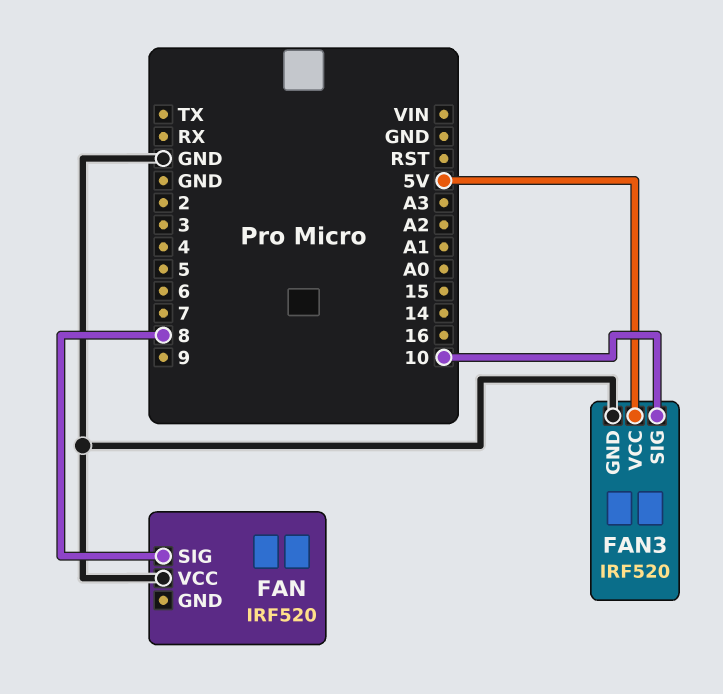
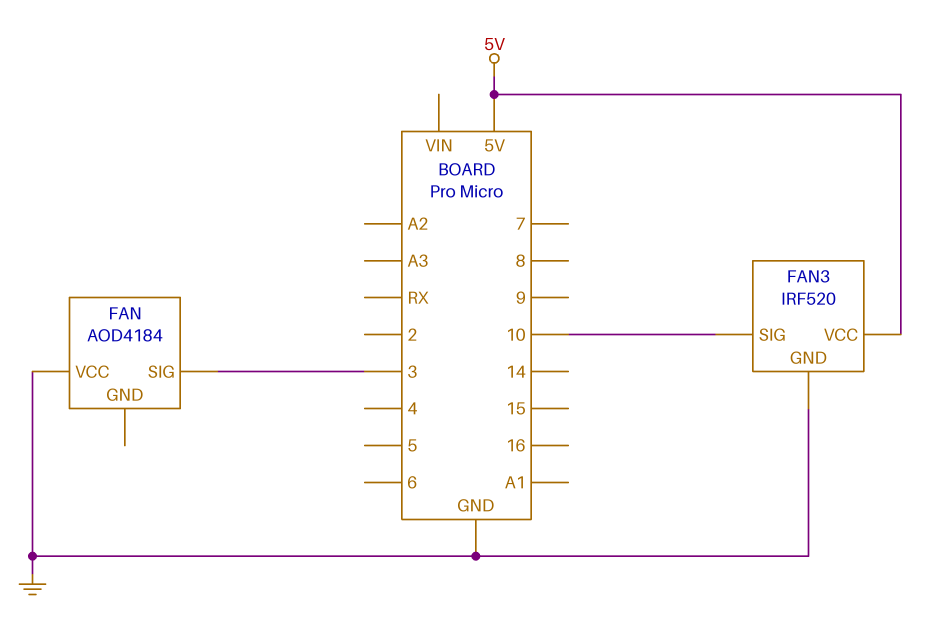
FAN: IRF520 -> AOD4184
FAN pin SIG: 8 -> 3

